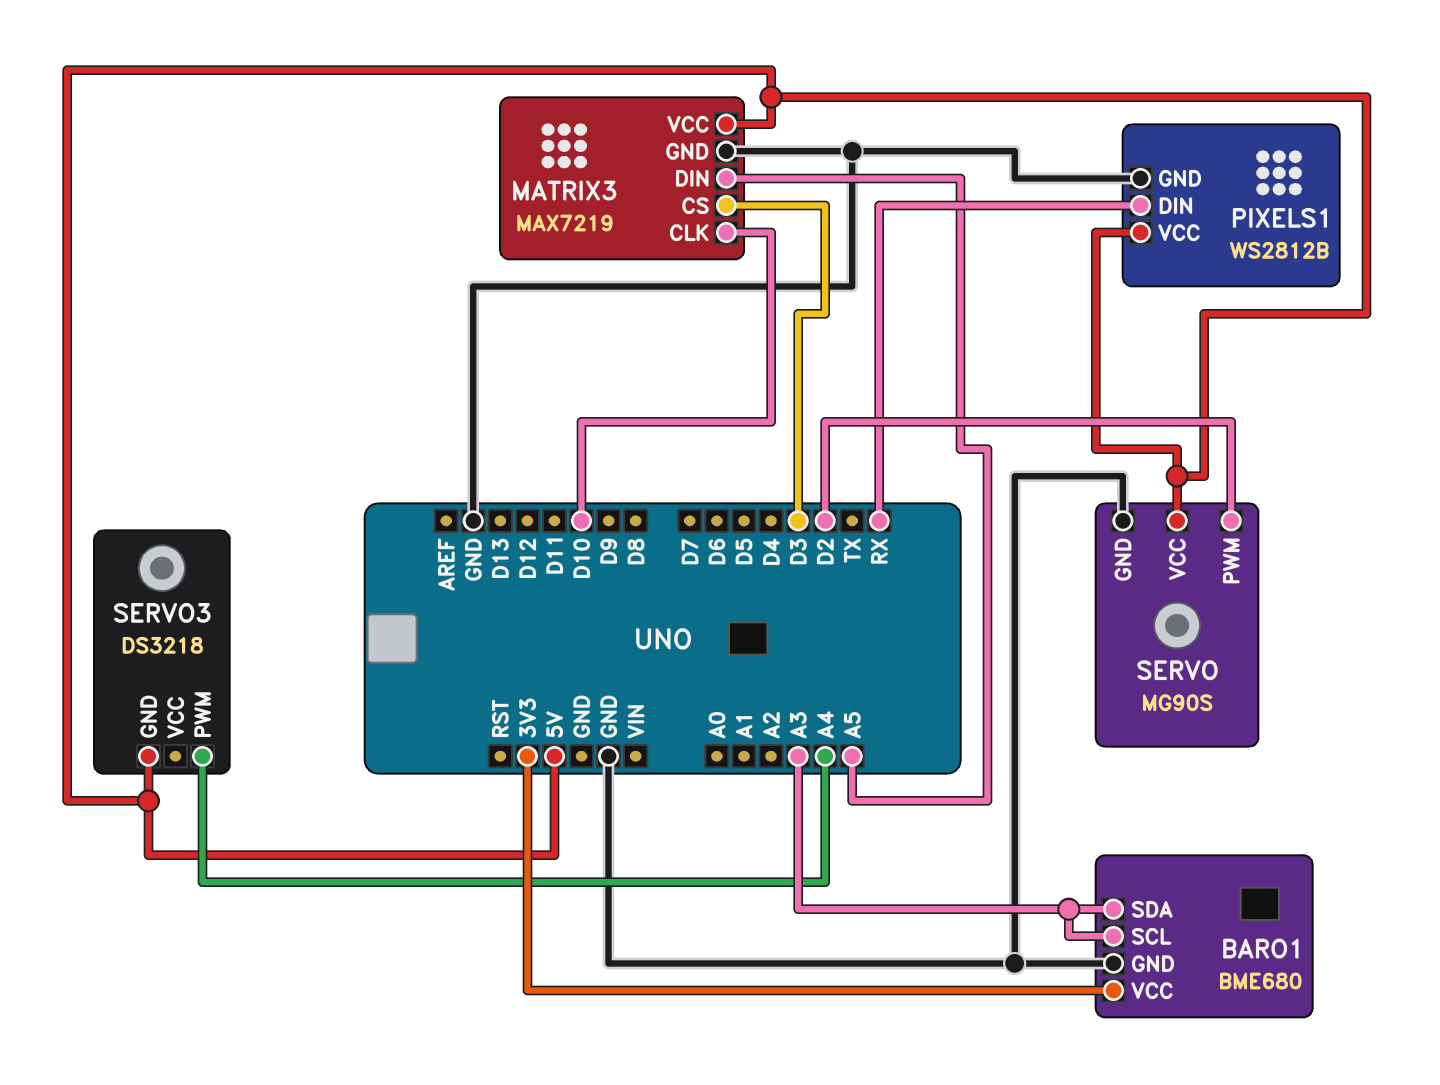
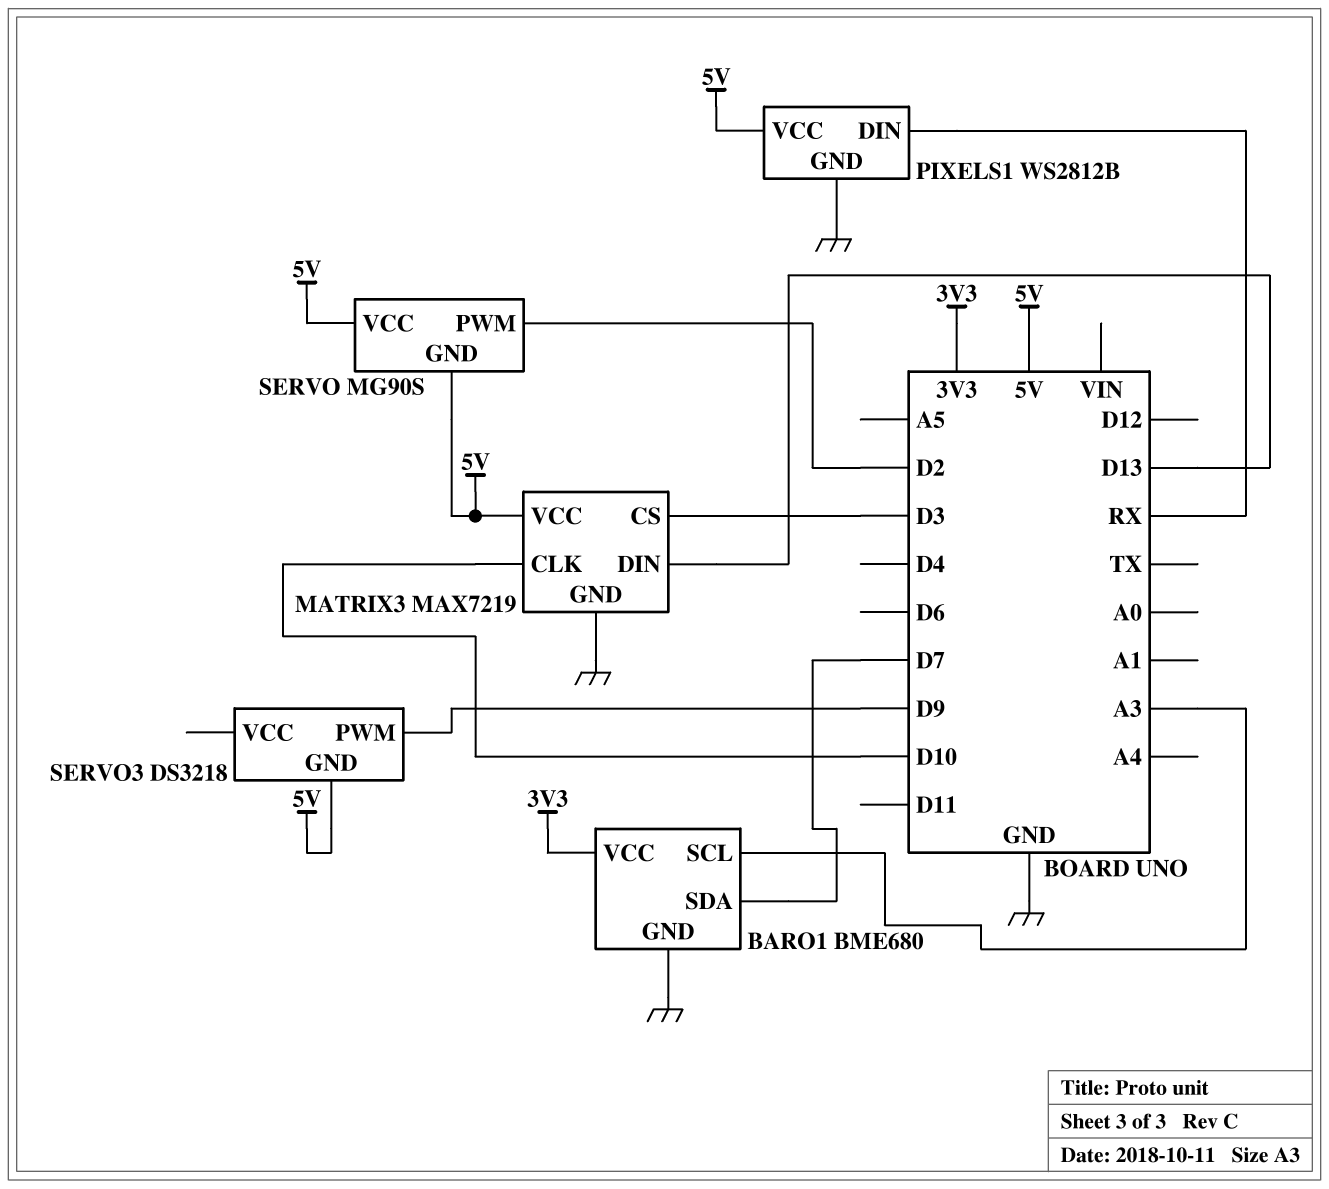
BARO1 pin SDA: A3 -> D7
MATRIX3 pin DIN: A5 -> D13
SERVO pin GND: GND -> 5V
SERVO3 pin PWM: A4 -> D9

